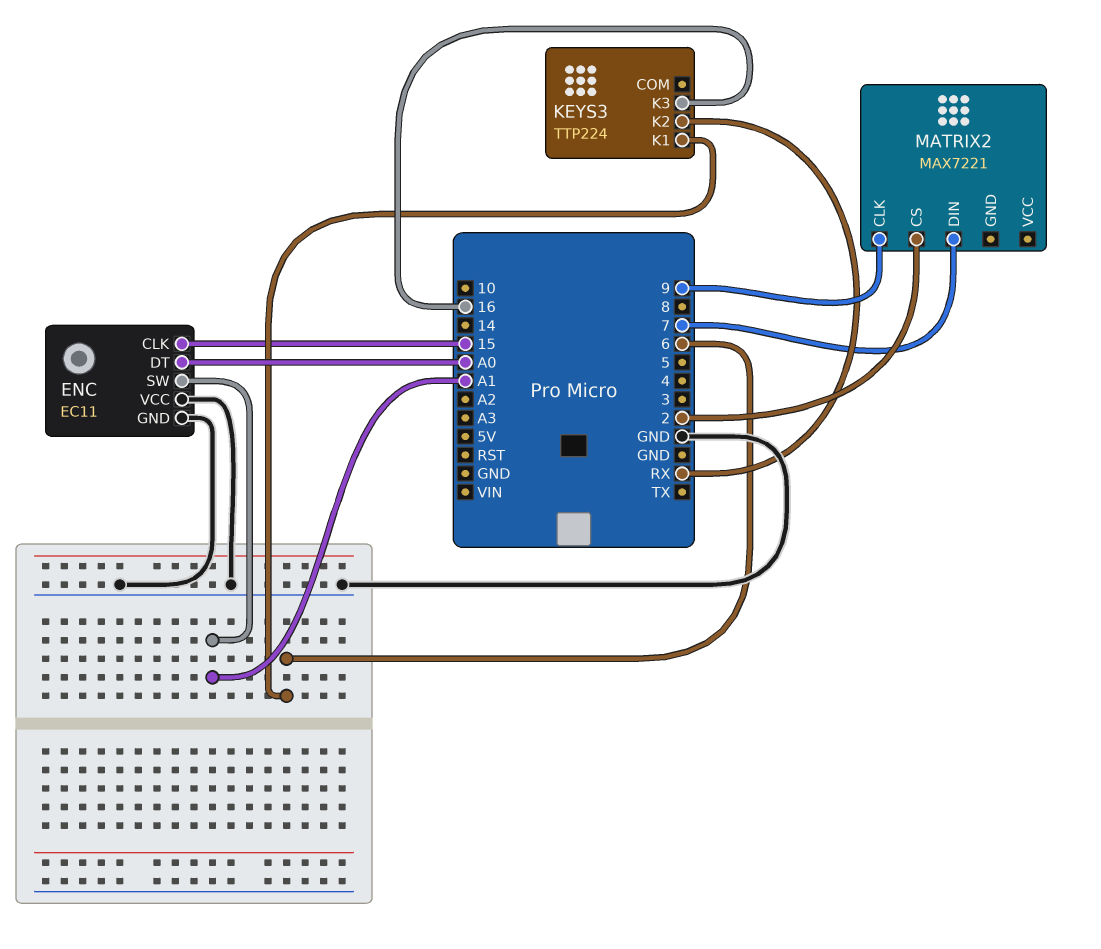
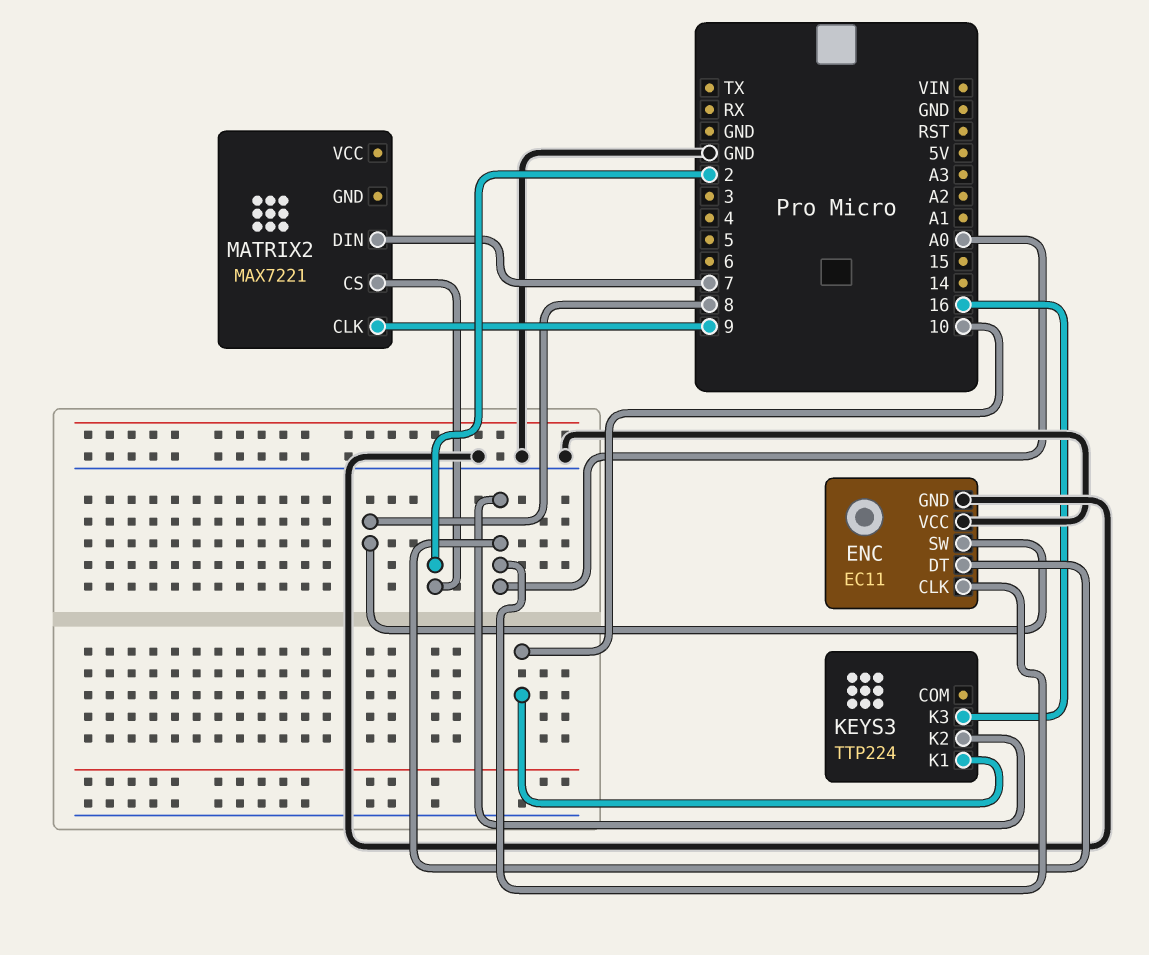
ENC pin CLK: 15 -> A0
ENC pin SW: A1 -> 8
KEYS3 pin K1: 6 -> 10
KEYS3 pin K2: RX -> A0

